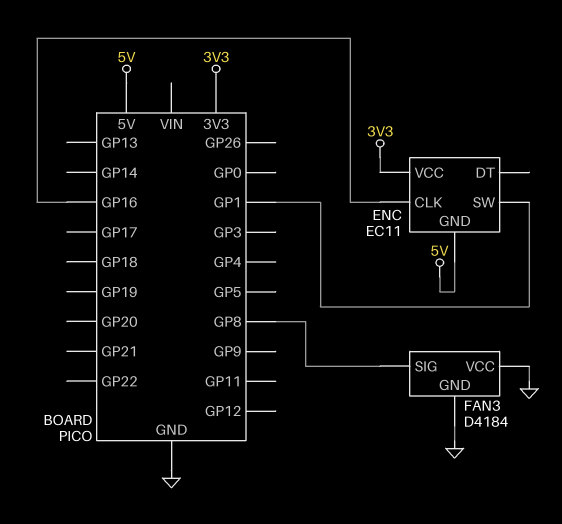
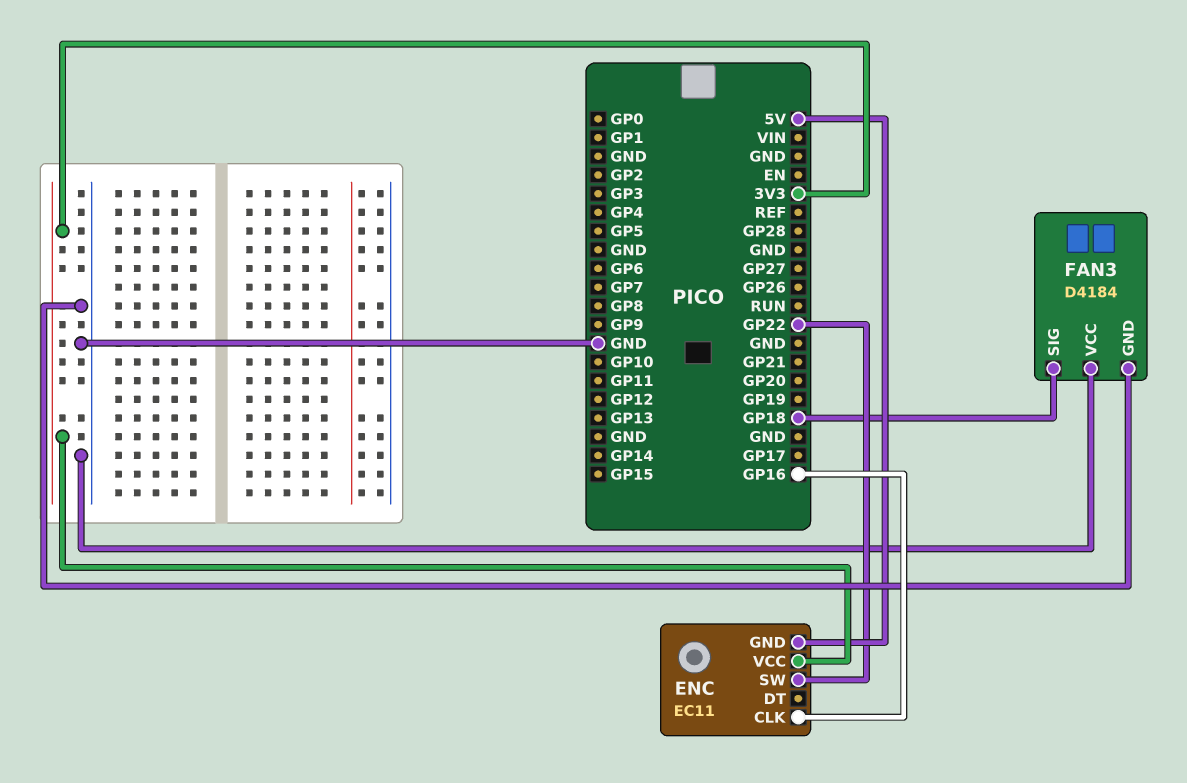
ENC pin SW: GP1 -> GP22
FAN3 pin SIG: GP8 -> GP18

